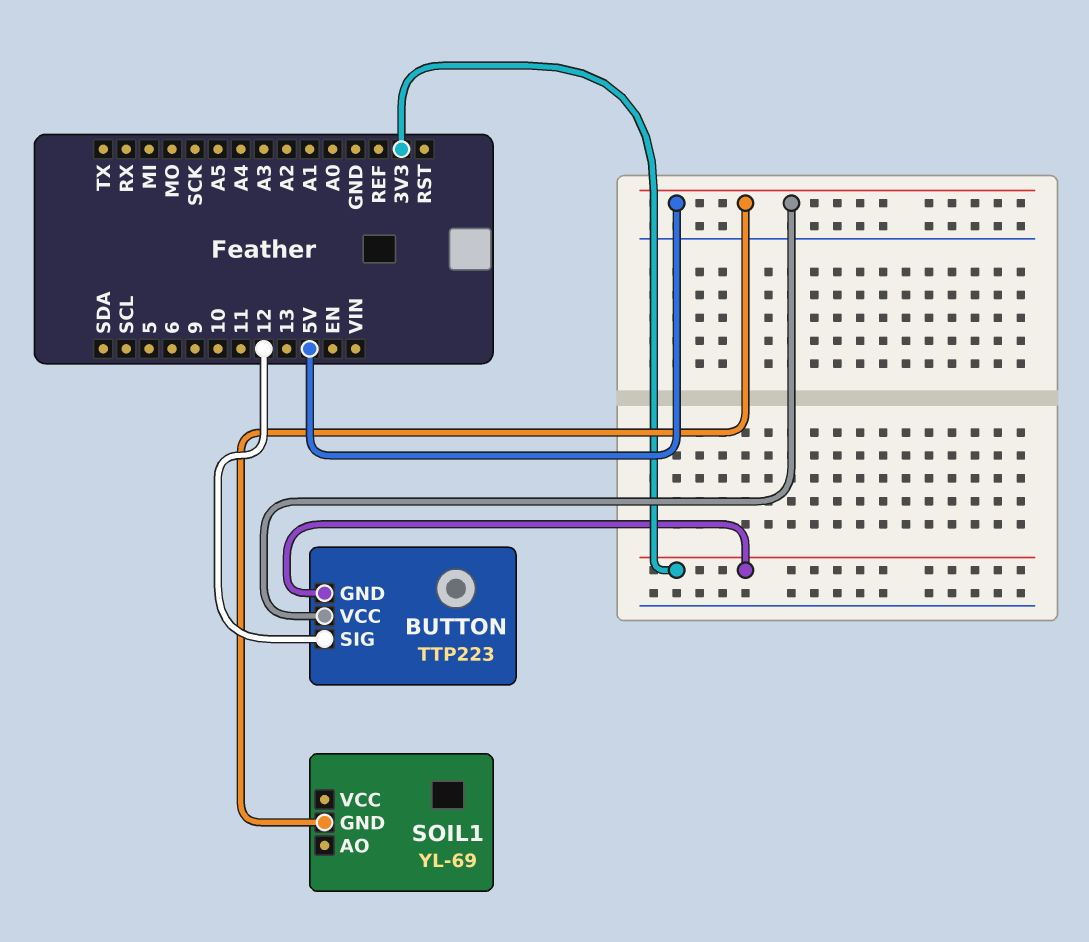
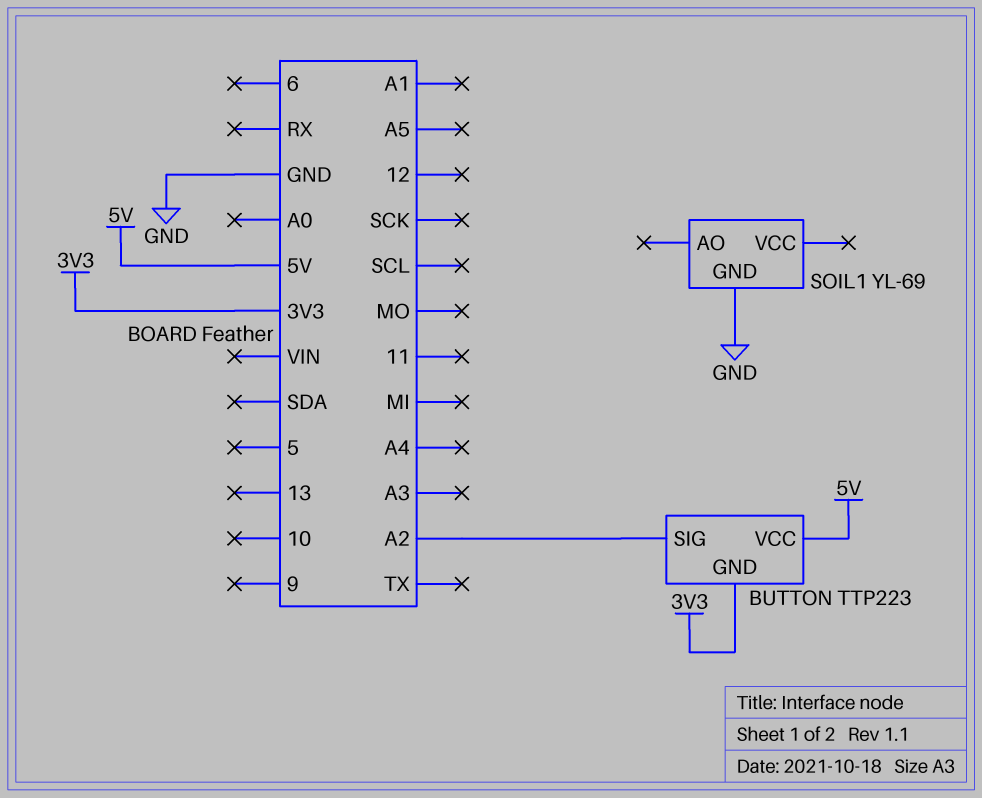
BUTTON pin SIG: 12 -> A2
SOIL1 pin GND: 5V -> GND

